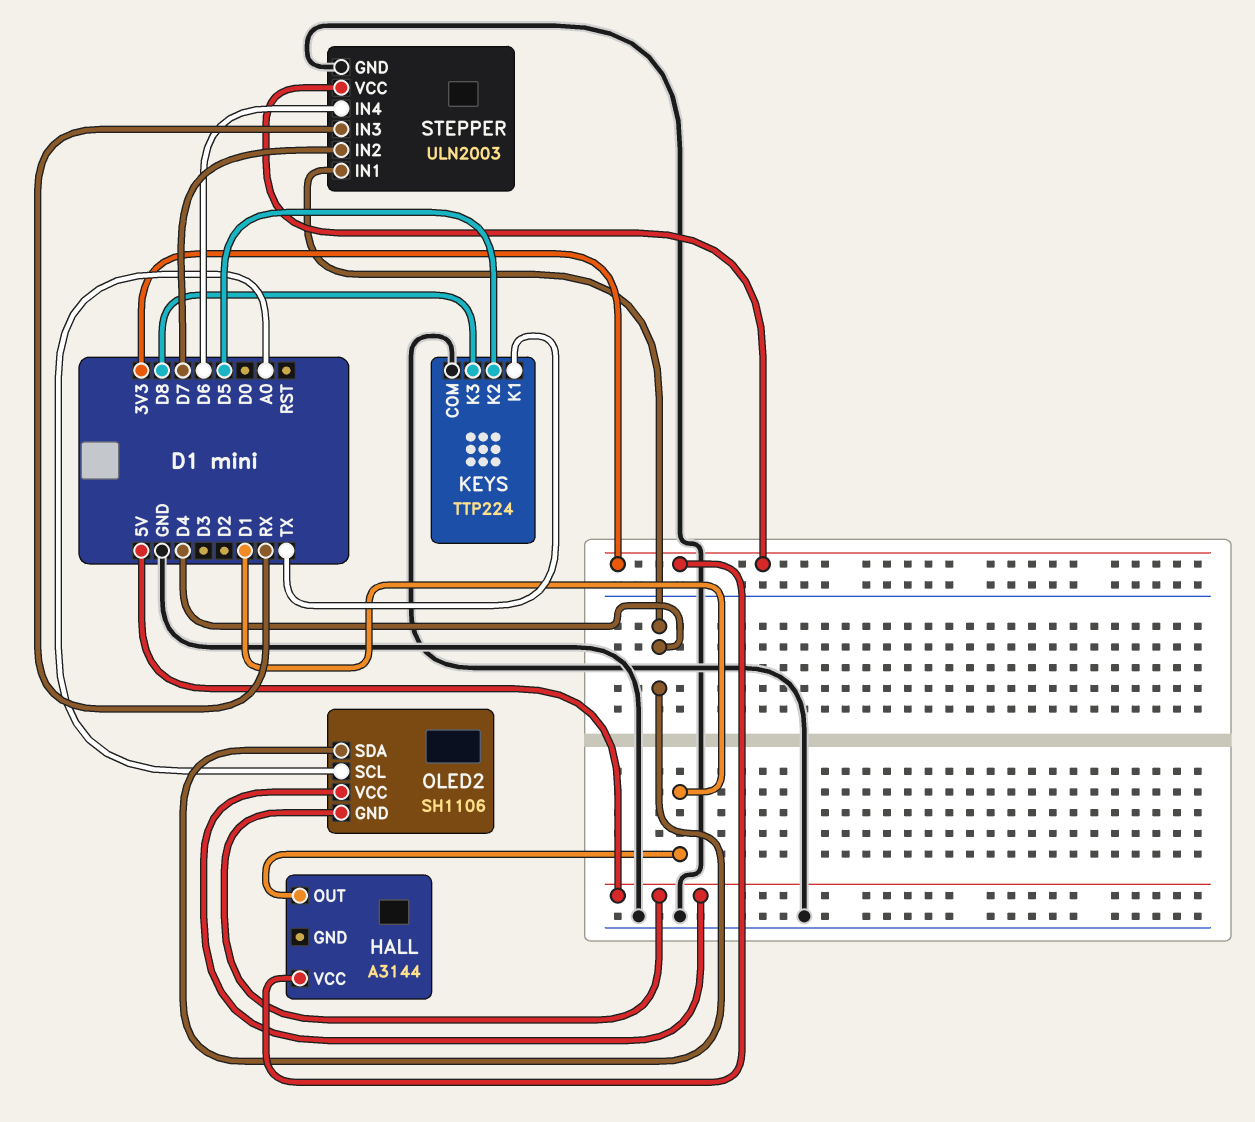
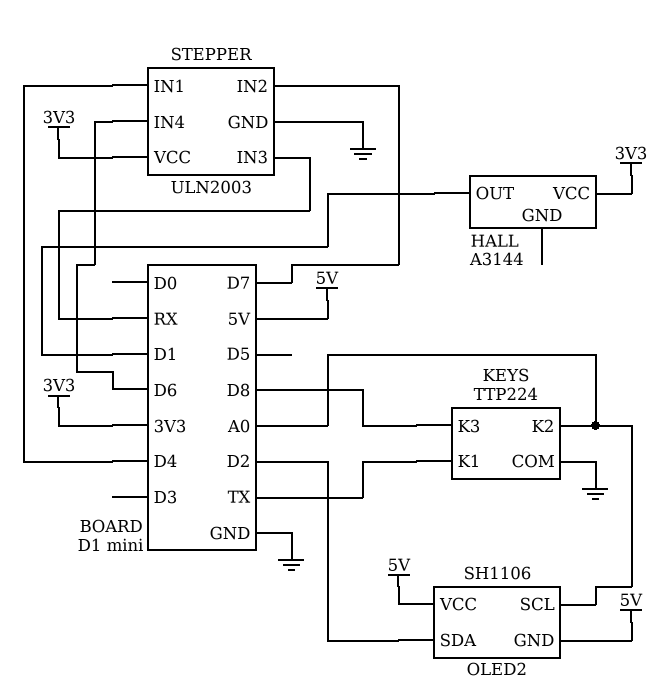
KEYS pin K2: D5 -> A0
OLED2 pin SDA: D4 -> D2

